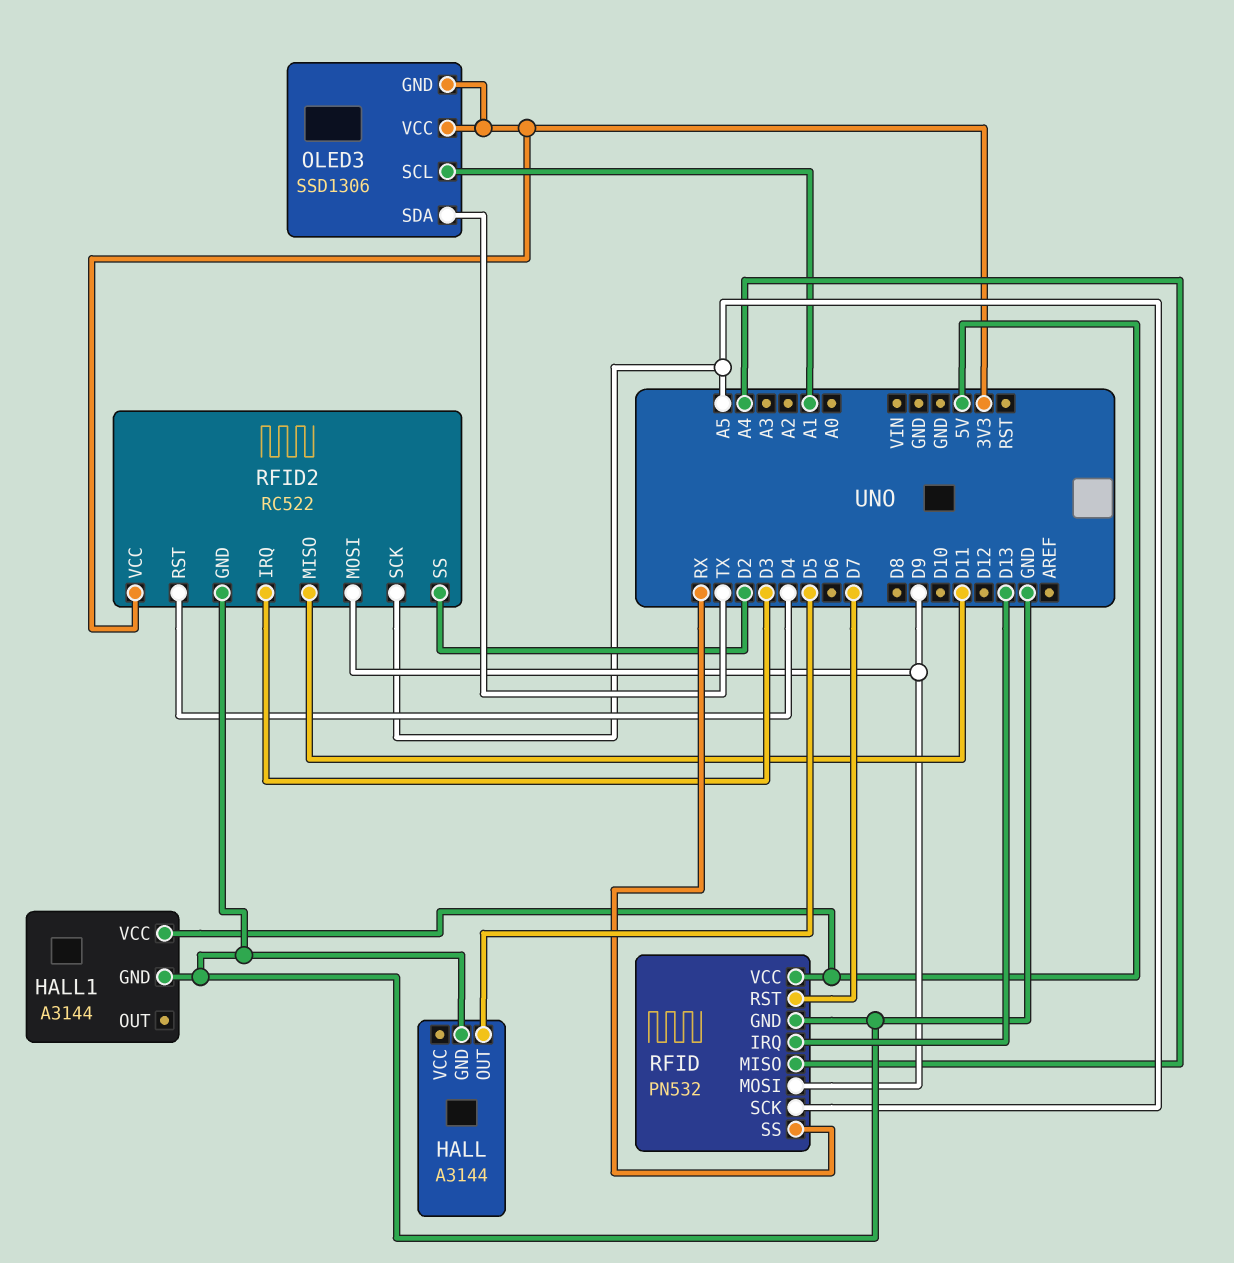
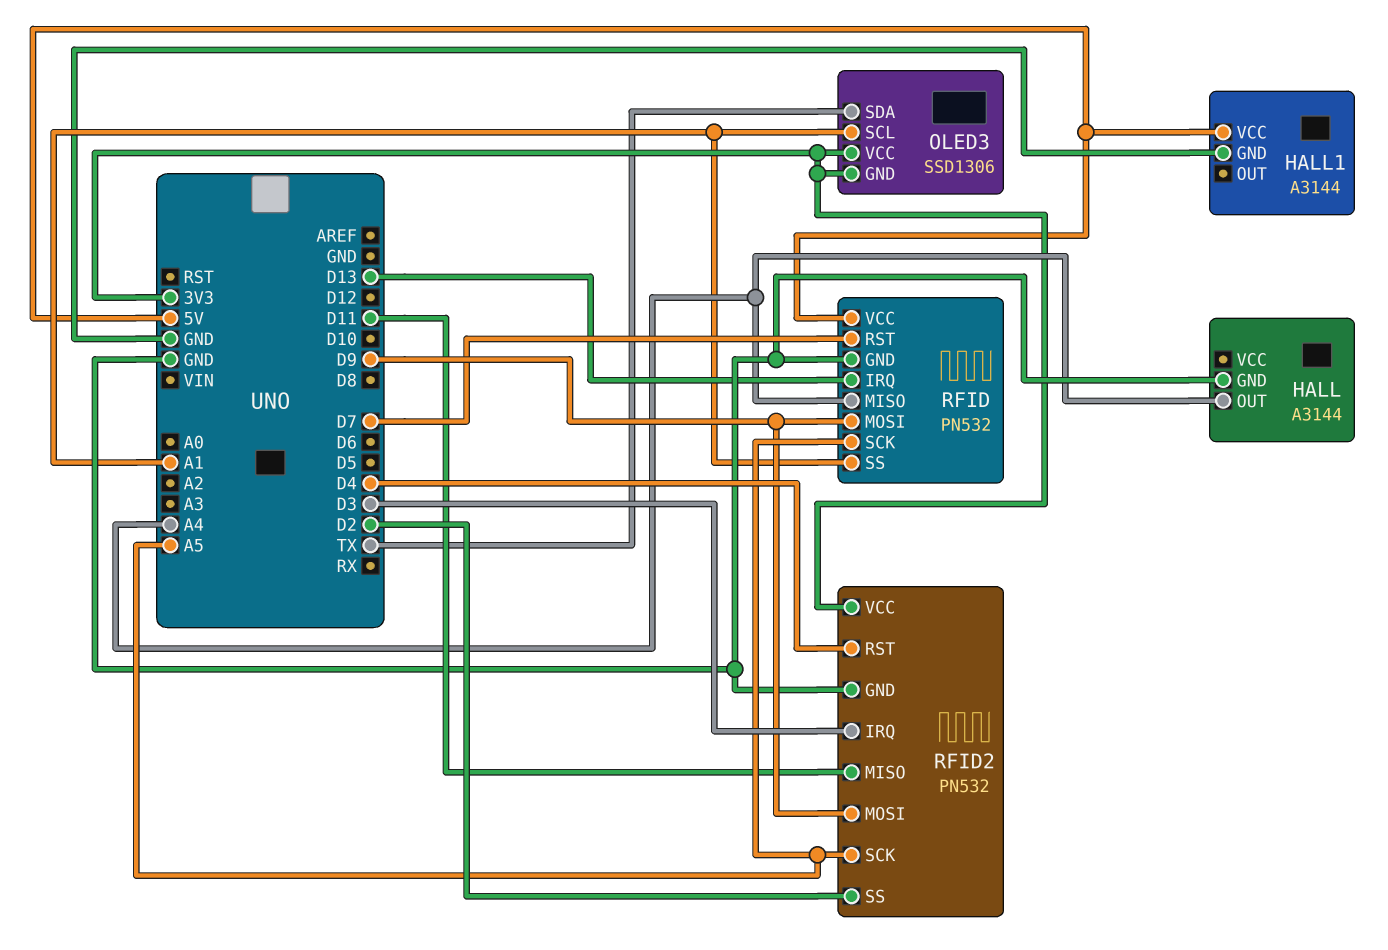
HALL pin OUT: D5 -> A4
RFID pin SS: RX -> A1
RFID2: RC522 -> PN532

